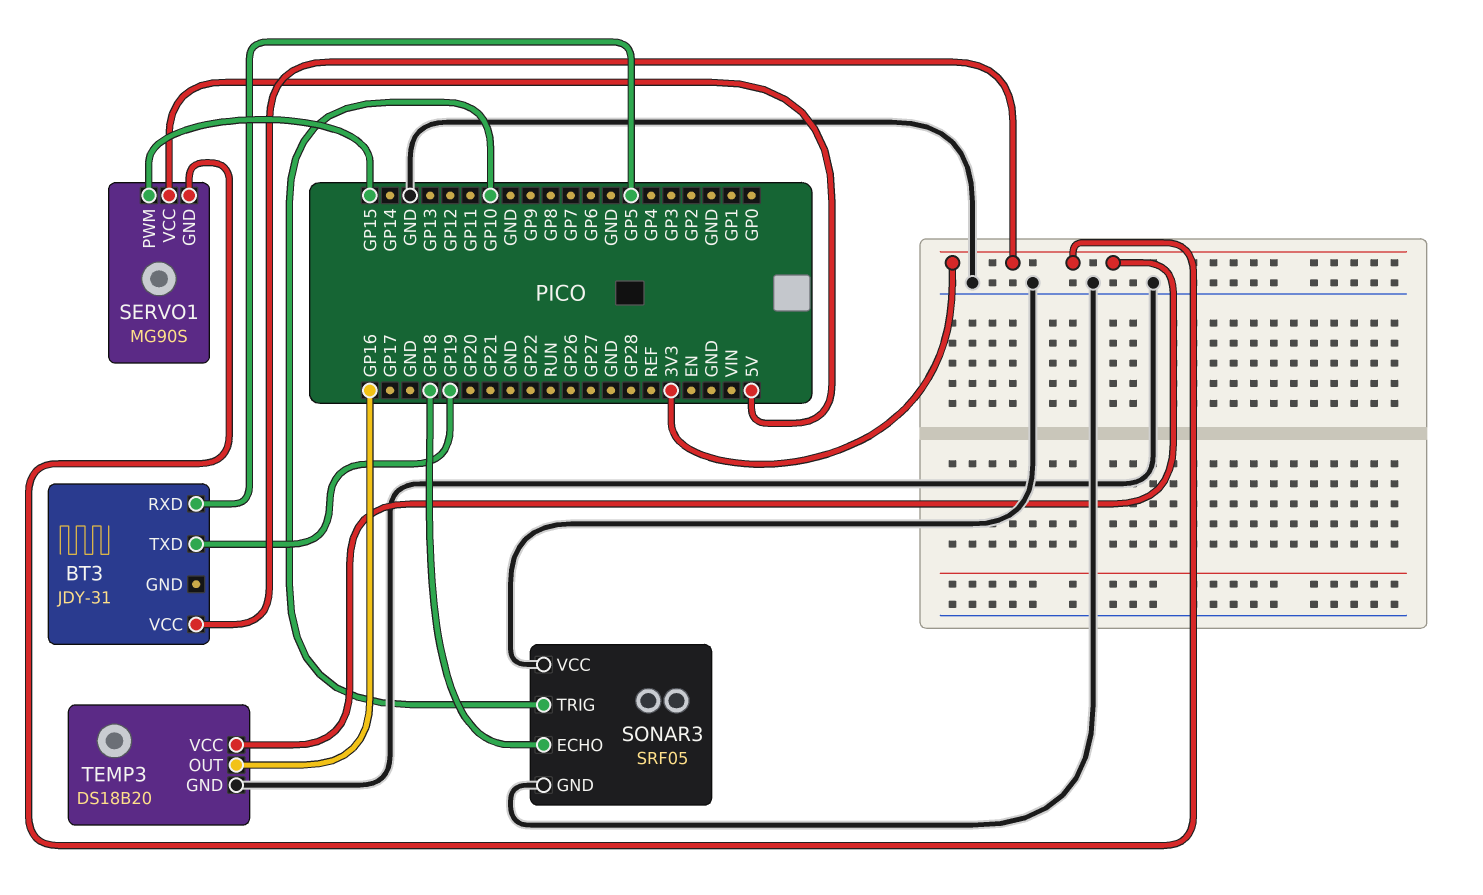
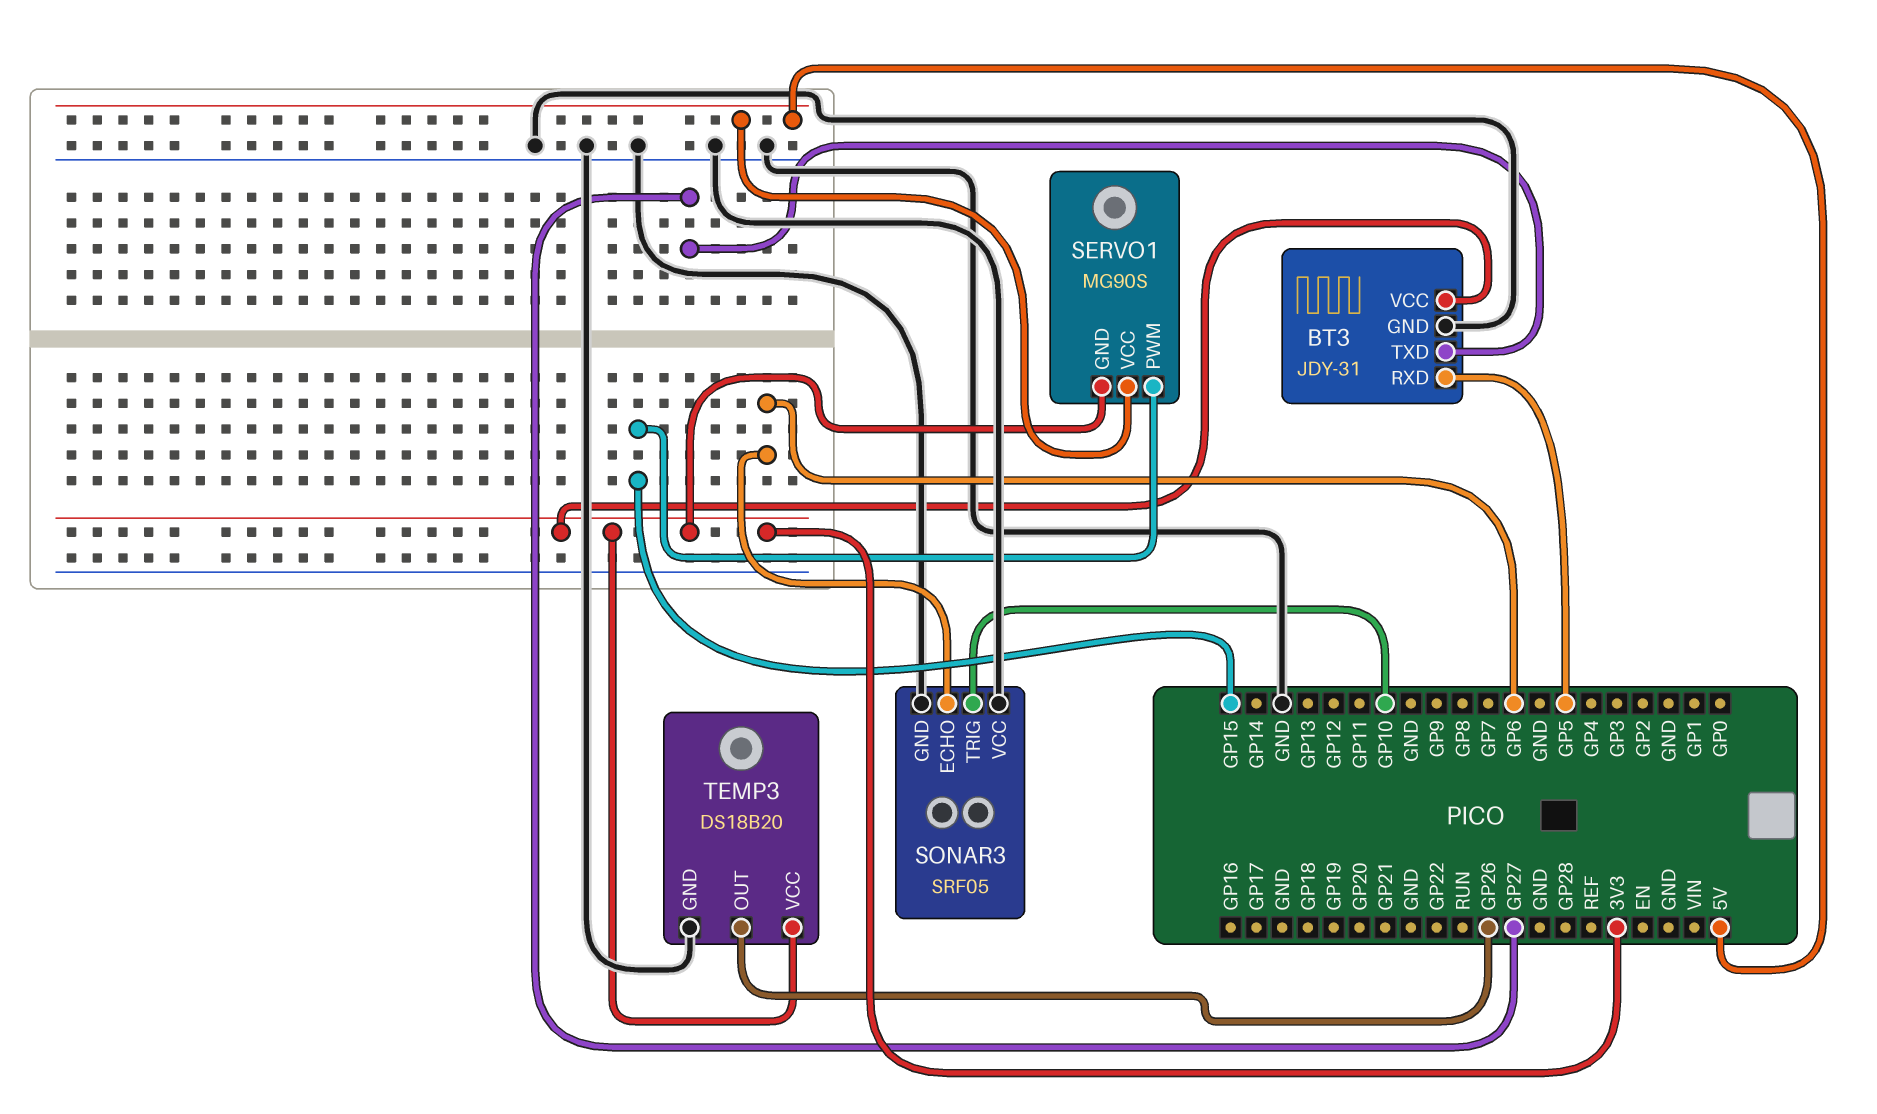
BT3 pin GND: none -> GND
BT3 pin TXD: GP19 -> GP27
SONAR3 pin ECHO: GP18 -> GP6
TEMP3 pin OUT: GP16 -> GP26

